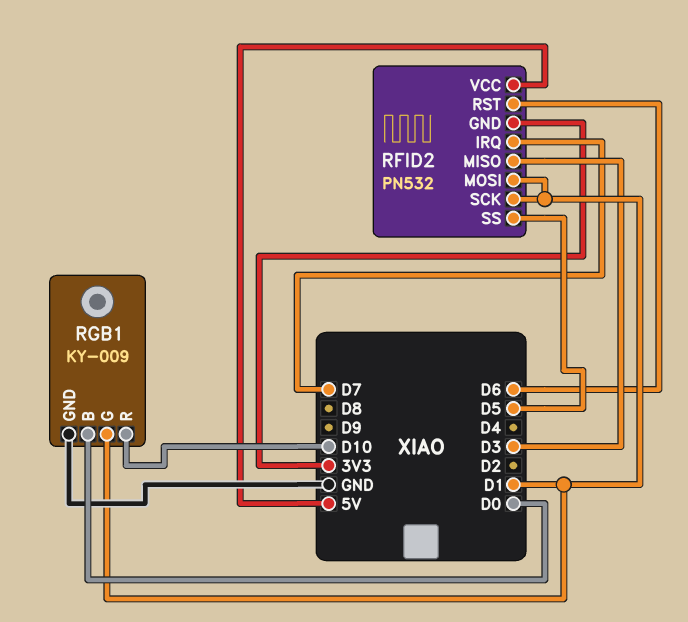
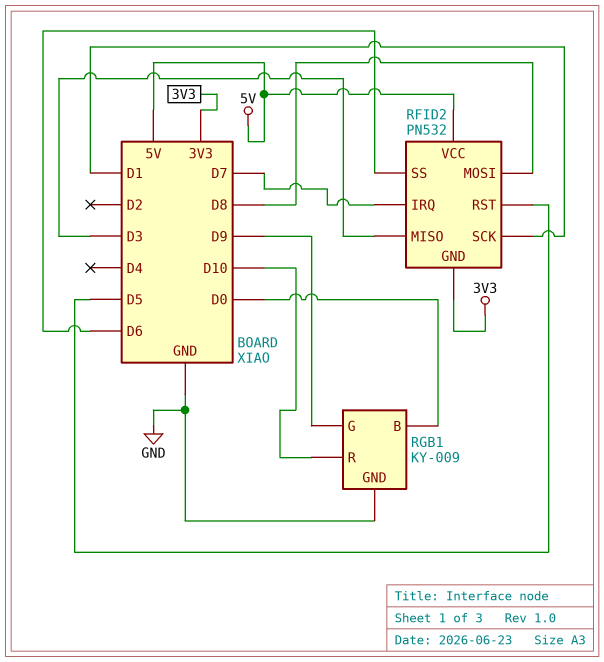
RFID2 pin MOSI: D1 -> D8
RFID2 pin RST: D6 -> D5
RFID2 pin SS: D5 -> D6
RGB1 pin G: D1 -> D9

